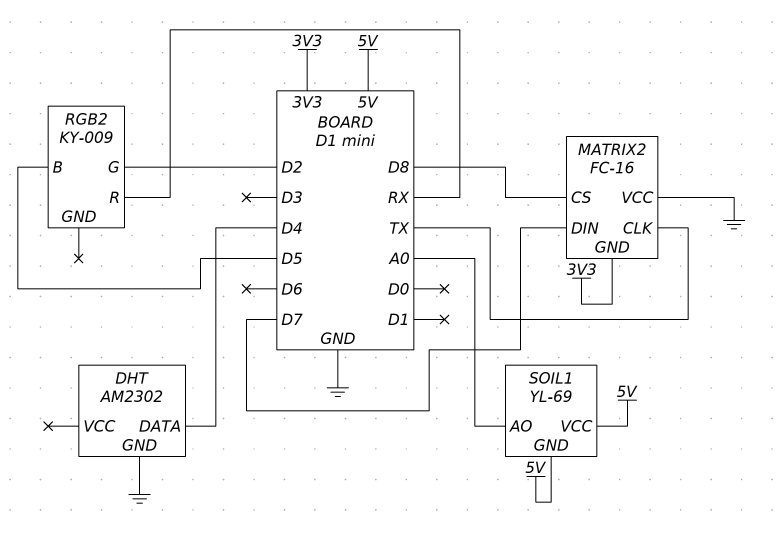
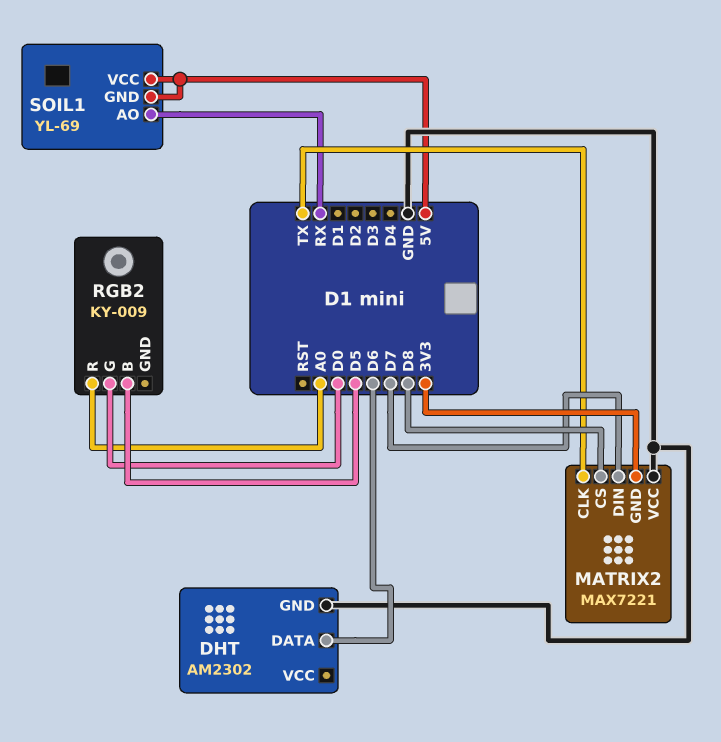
DHT pin DATA: D4 -> D6
MATRIX2: FC-16 -> MAX7221
RGB2 pin G: D2 -> D0
RGB2 pin R: RX -> A0
SOIL1 pin AO: A0 -> RX

